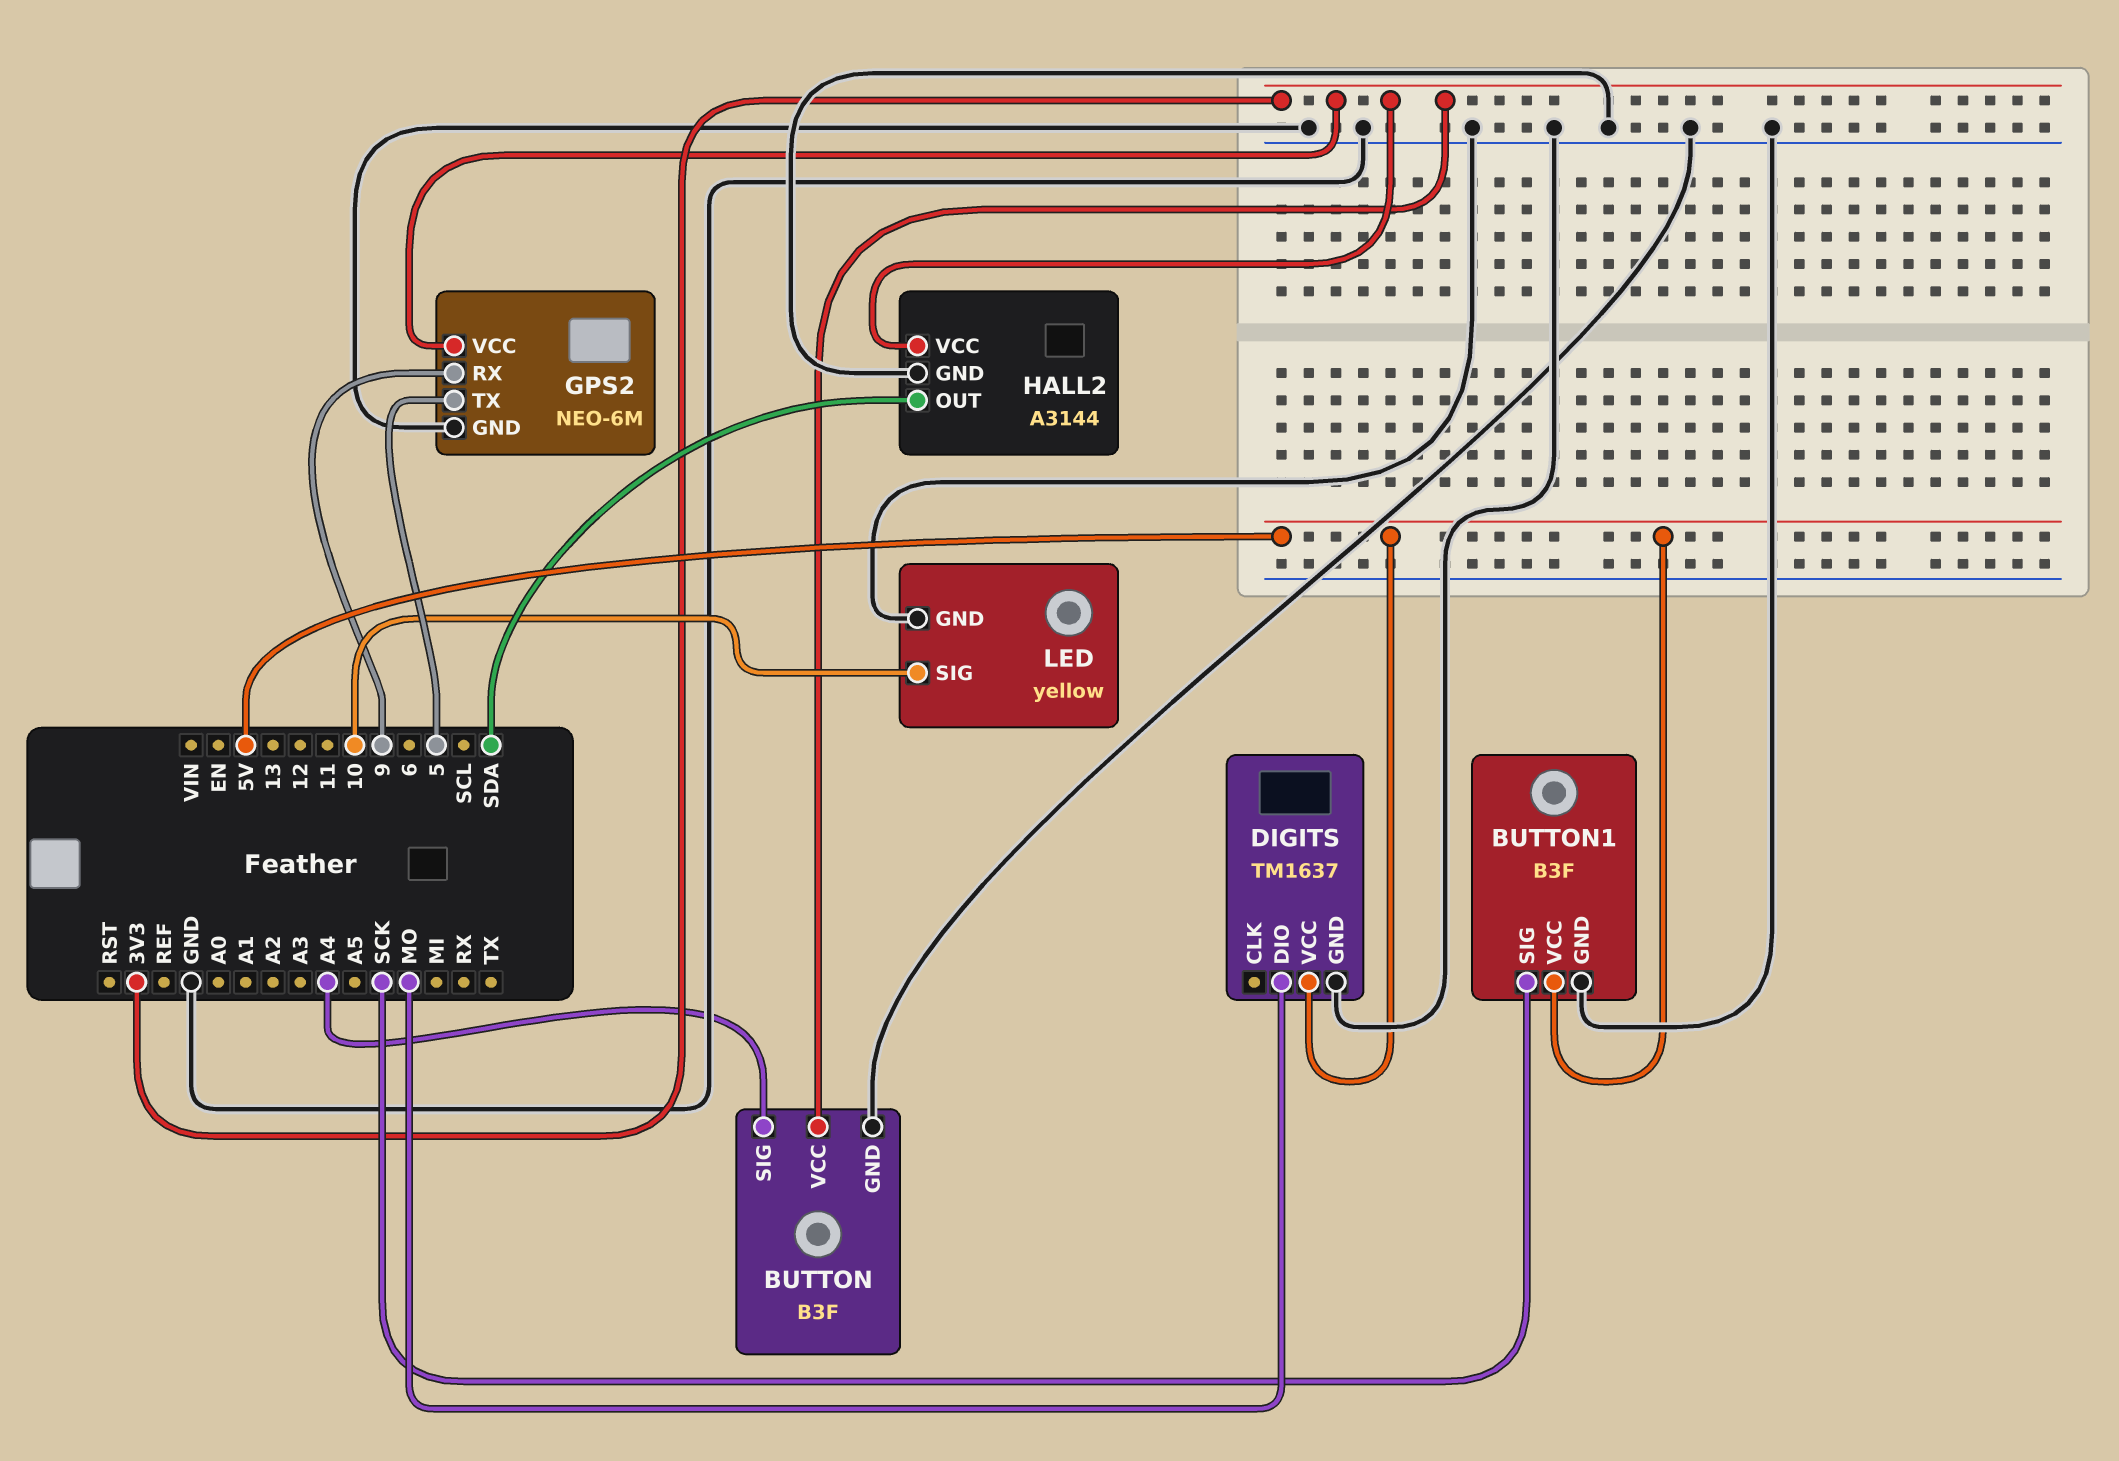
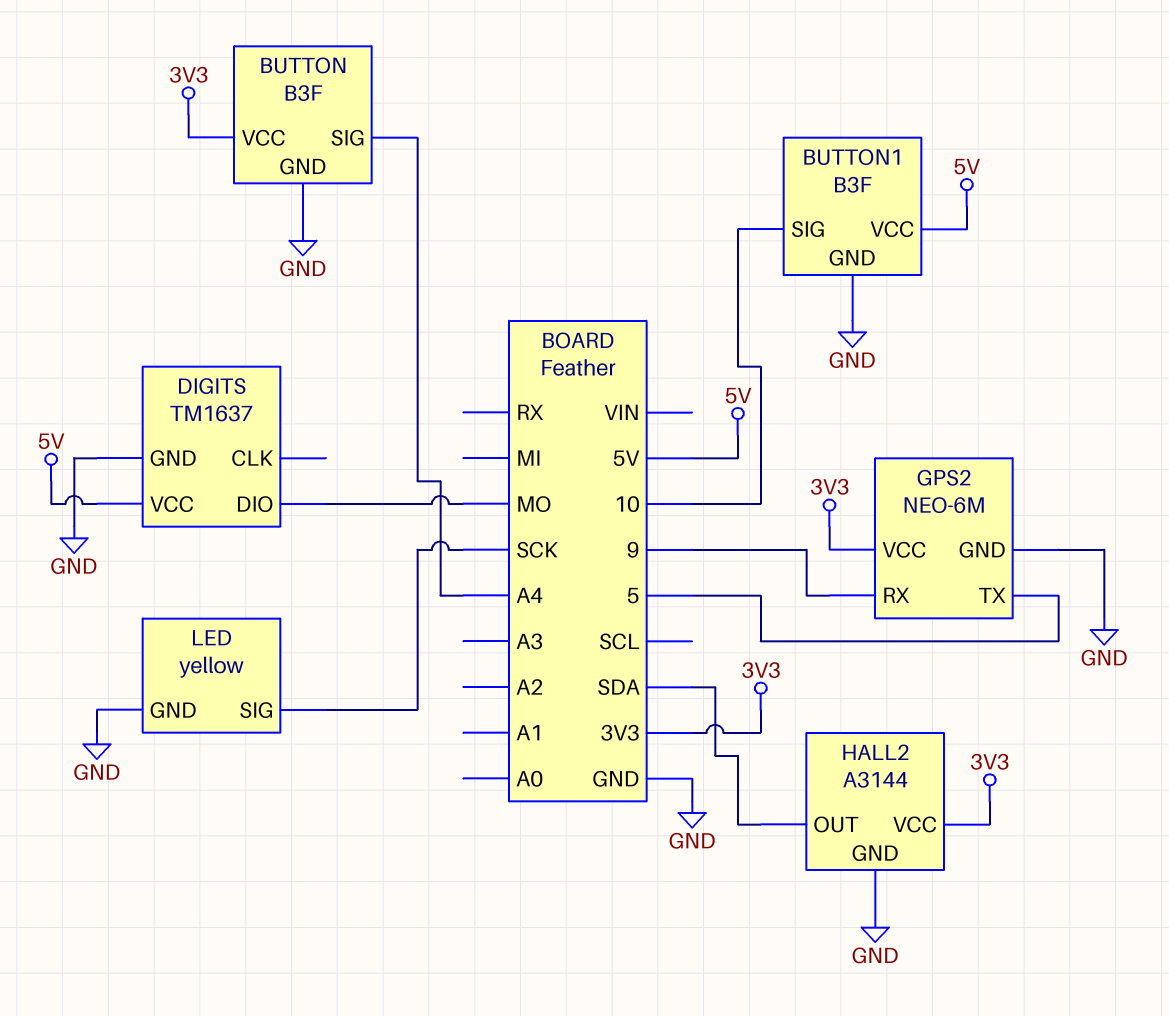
BUTTON1 pin SIG: SCK -> 10
LED pin SIG: 10 -> SCK

